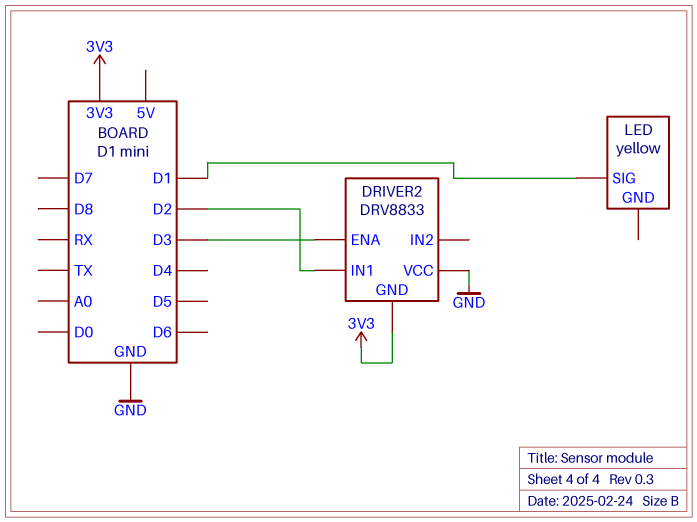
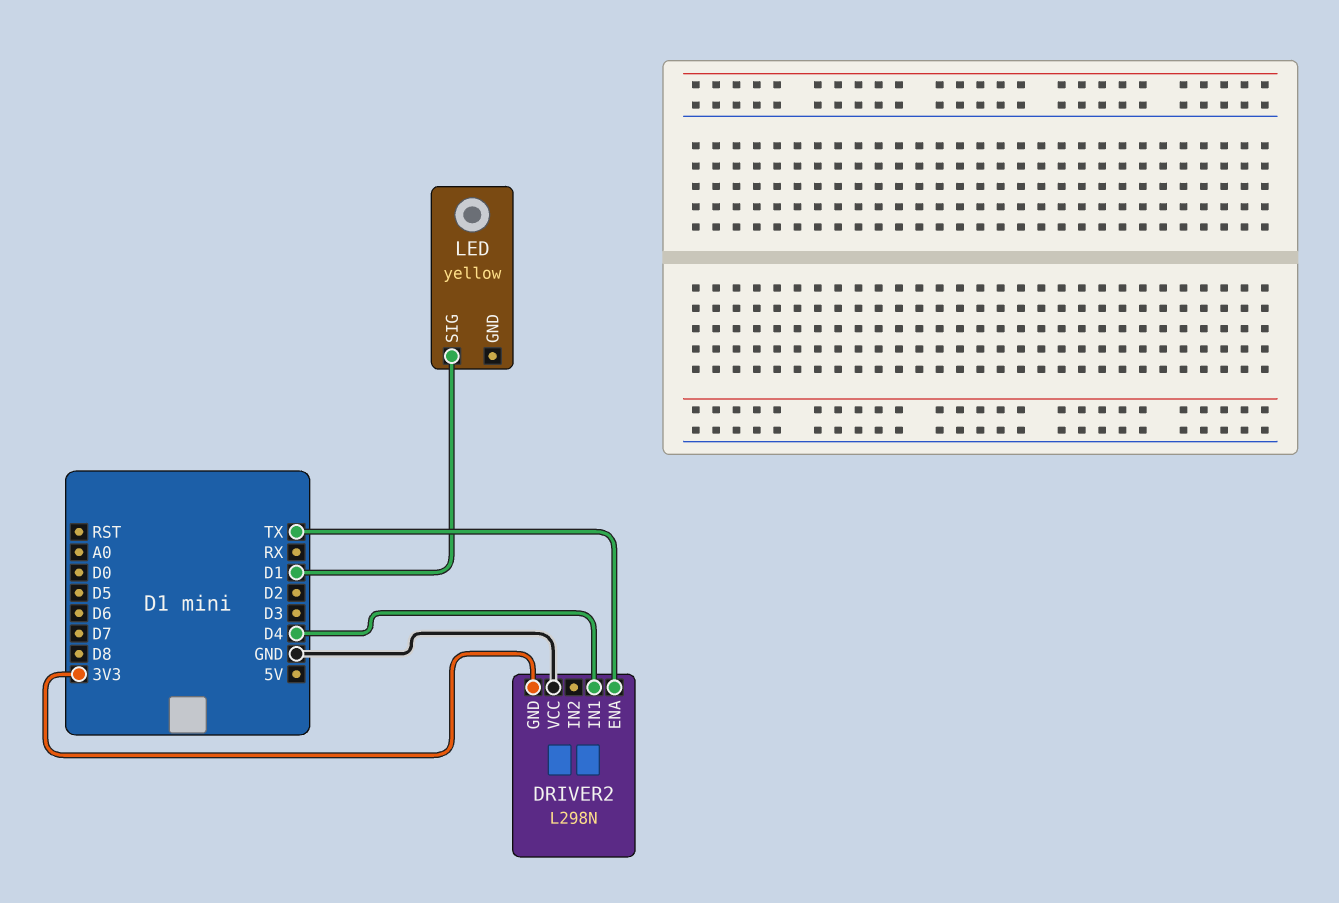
DRIVER2: DRV8833 -> L298N
DRIVER2 pin ENA: D3 -> TX
DRIVER2 pin IN1: D2 -> D4

